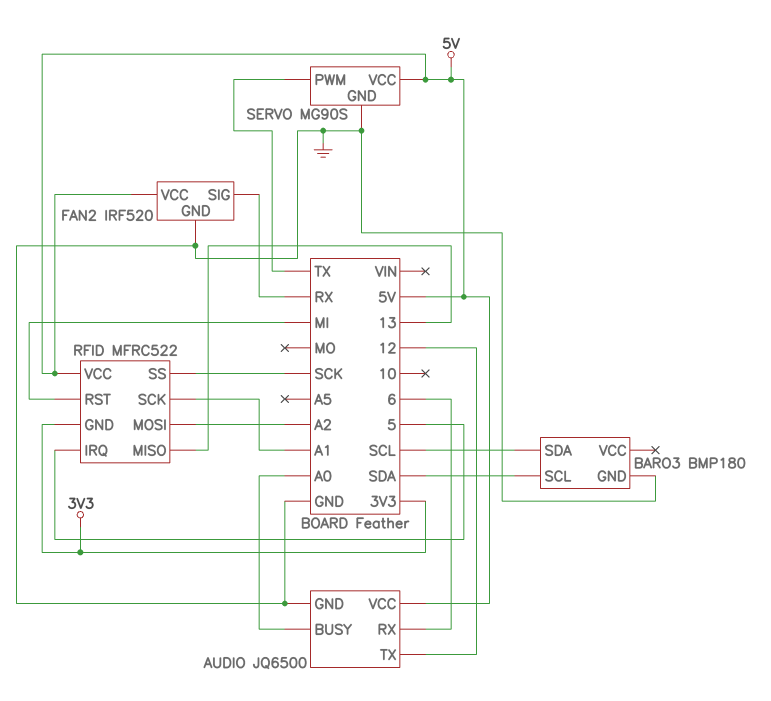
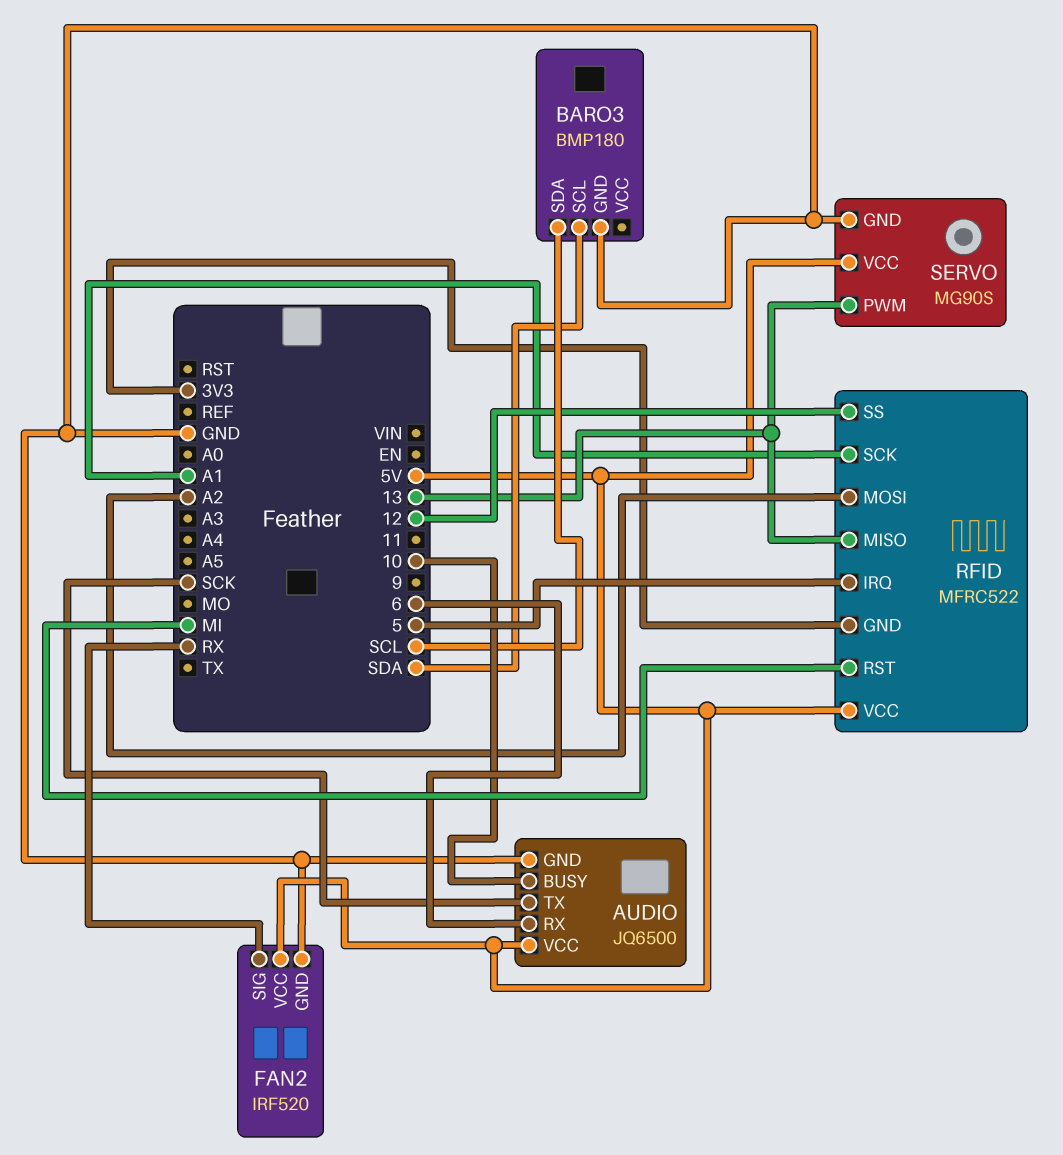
AUDIO pin BUSY: A0 -> 10
AUDIO pin TX: 12 -> SCK
RFID pin SS: SCK -> 12
SERVO pin PWM: TX -> 13

